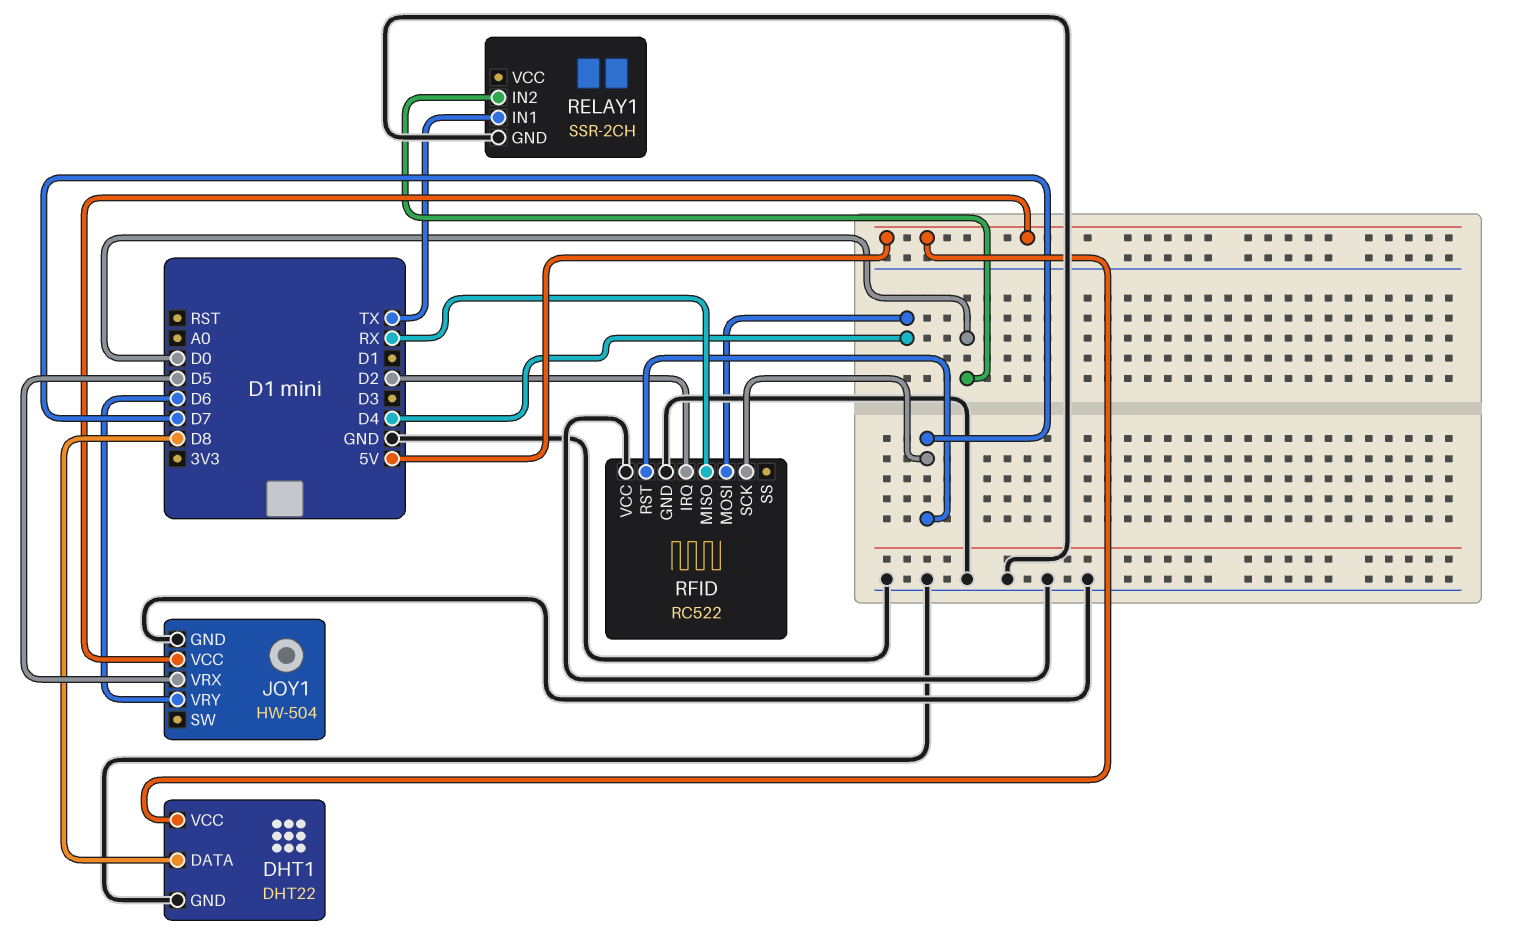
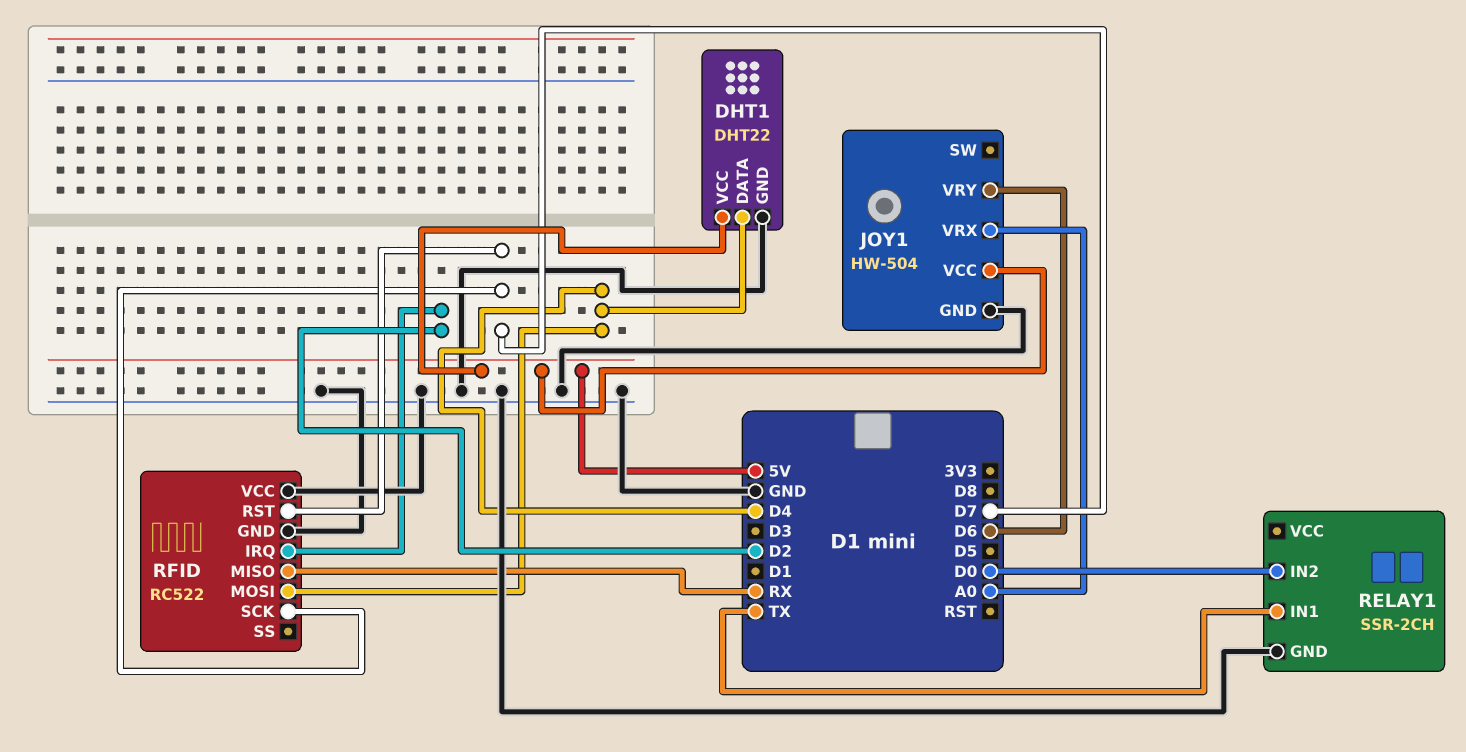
DHT1 pin DATA: D8 -> D4
JOY1 pin VRX: D5 -> A0

